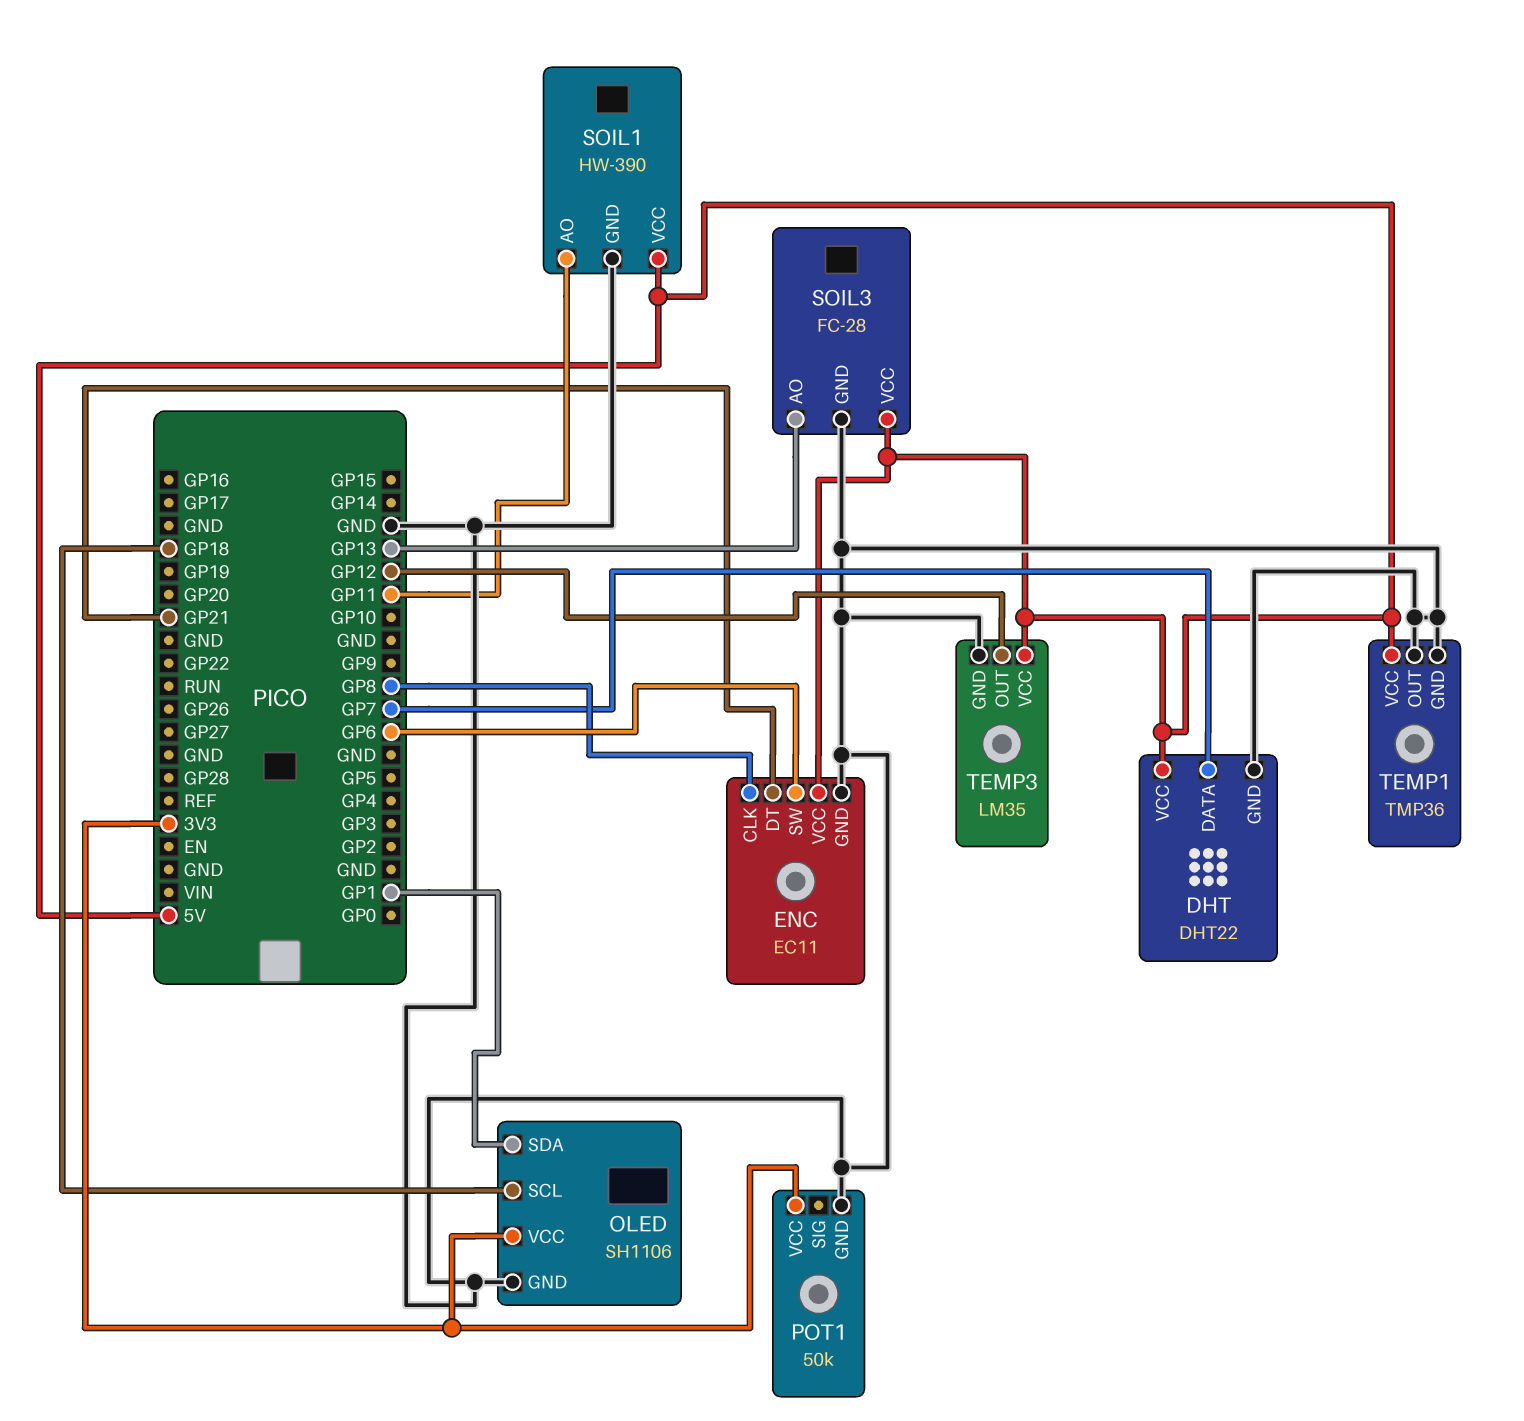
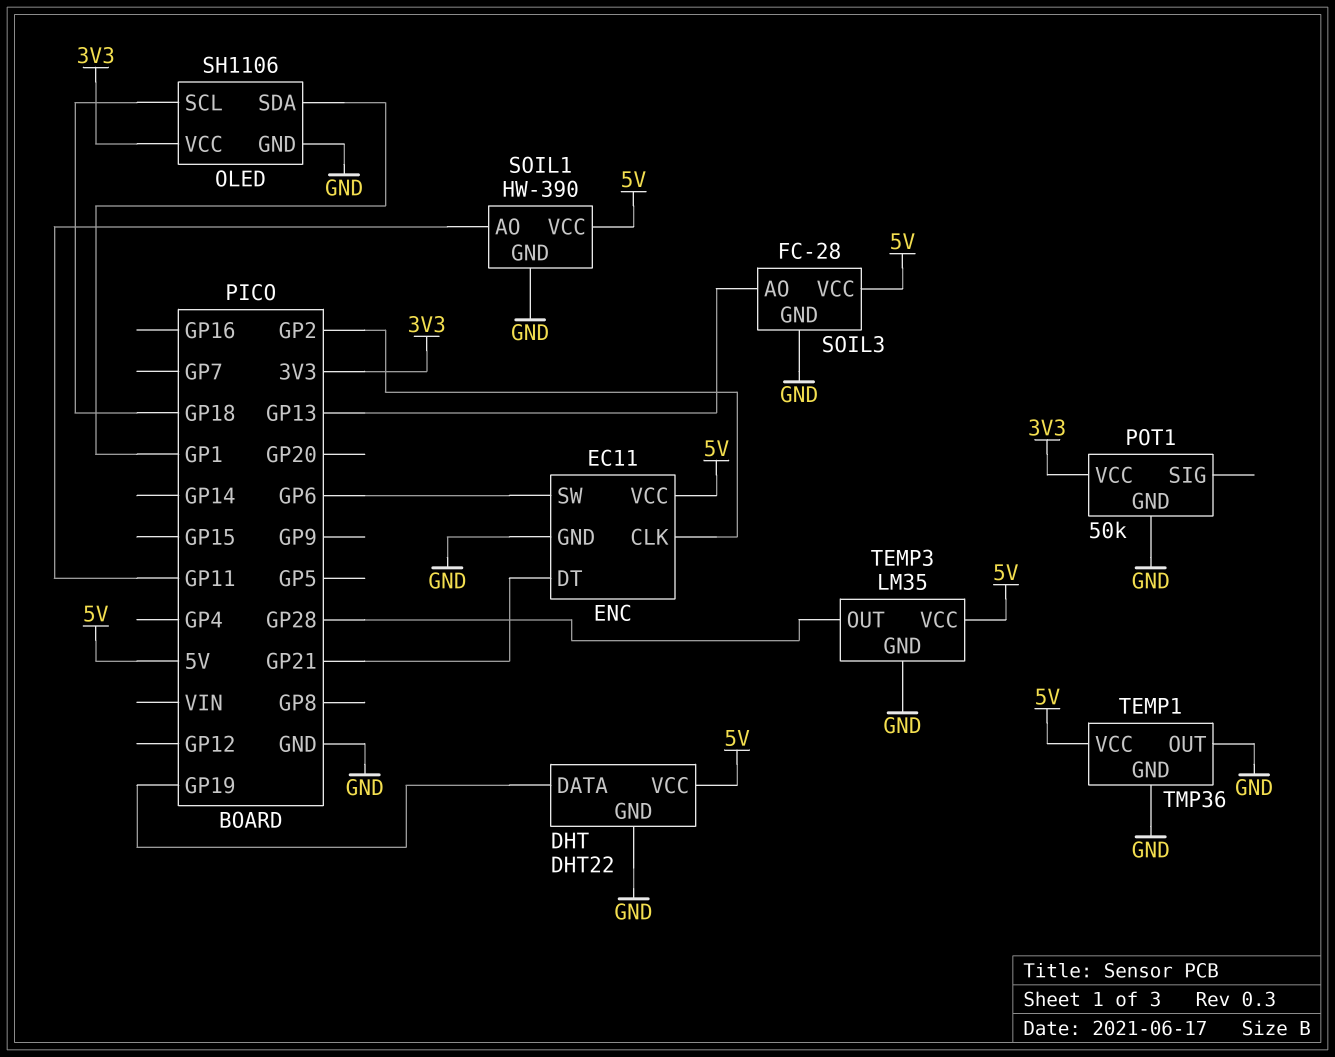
DHT pin DATA: GP7 -> GP19
ENC pin CLK: GP8 -> GP2
TEMP3 pin OUT: GP12 -> GP28

